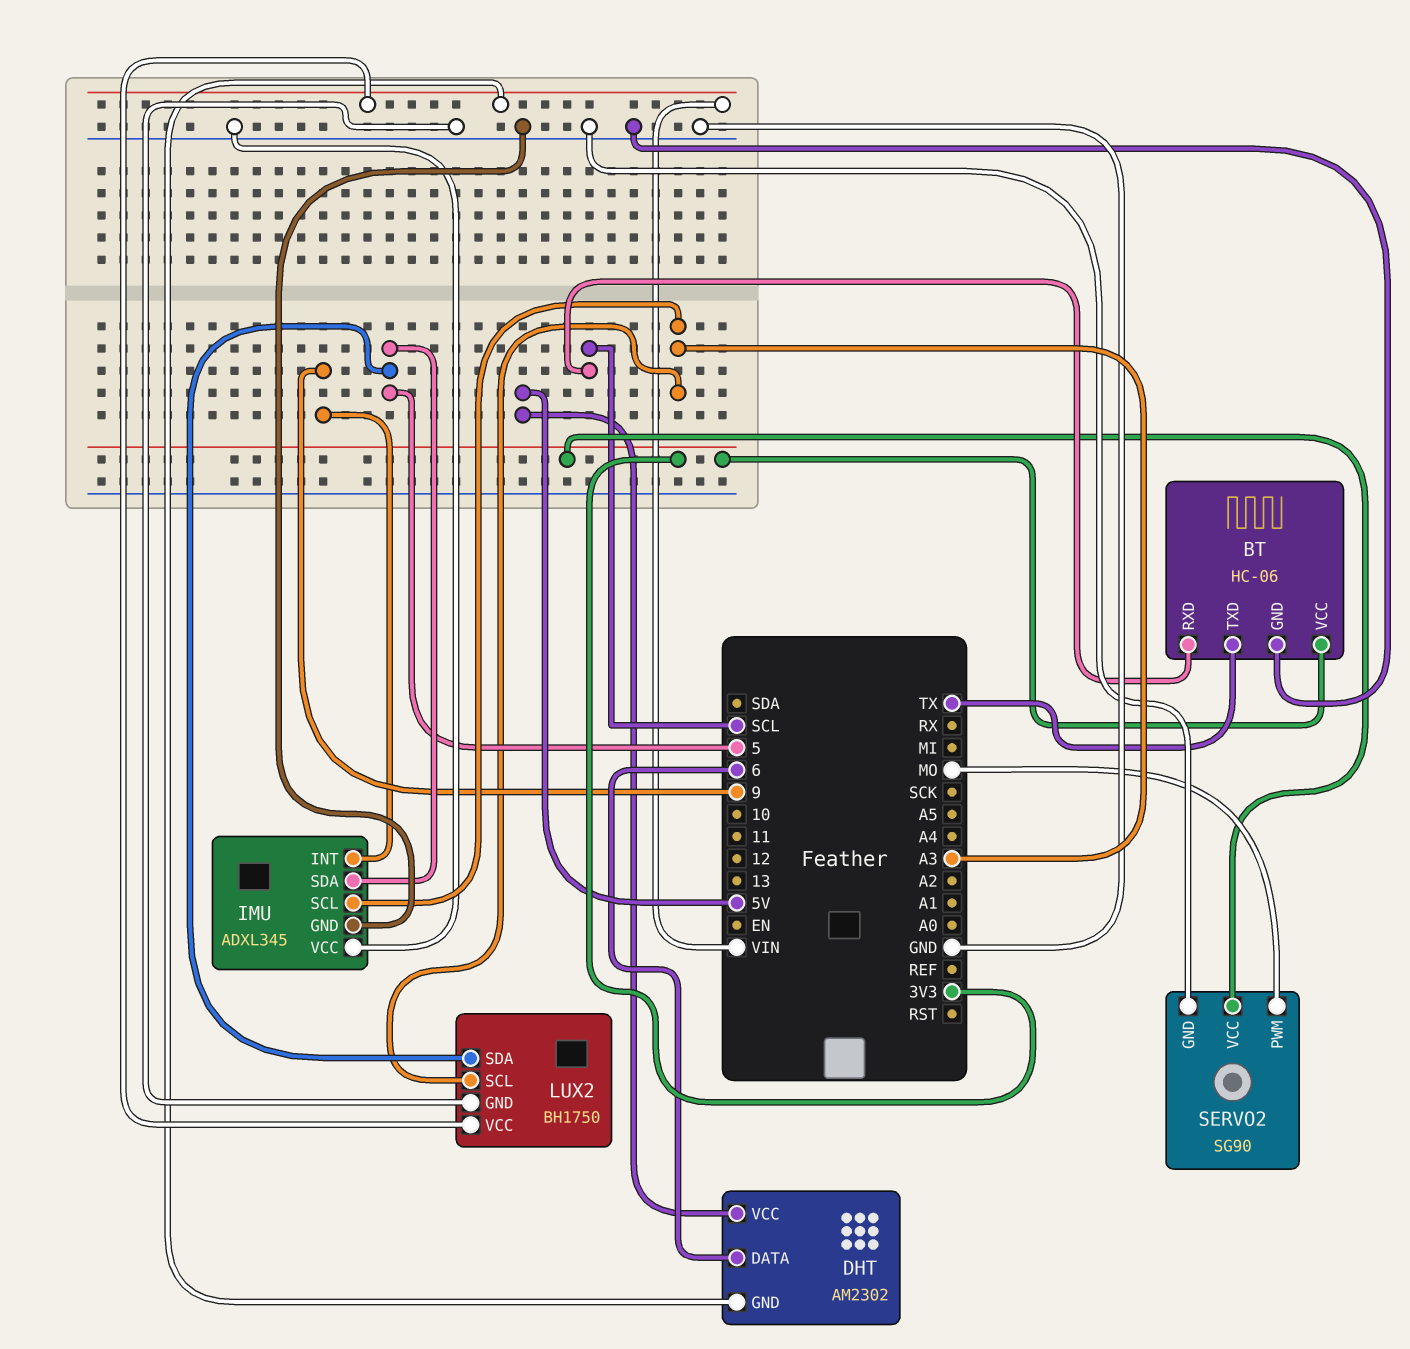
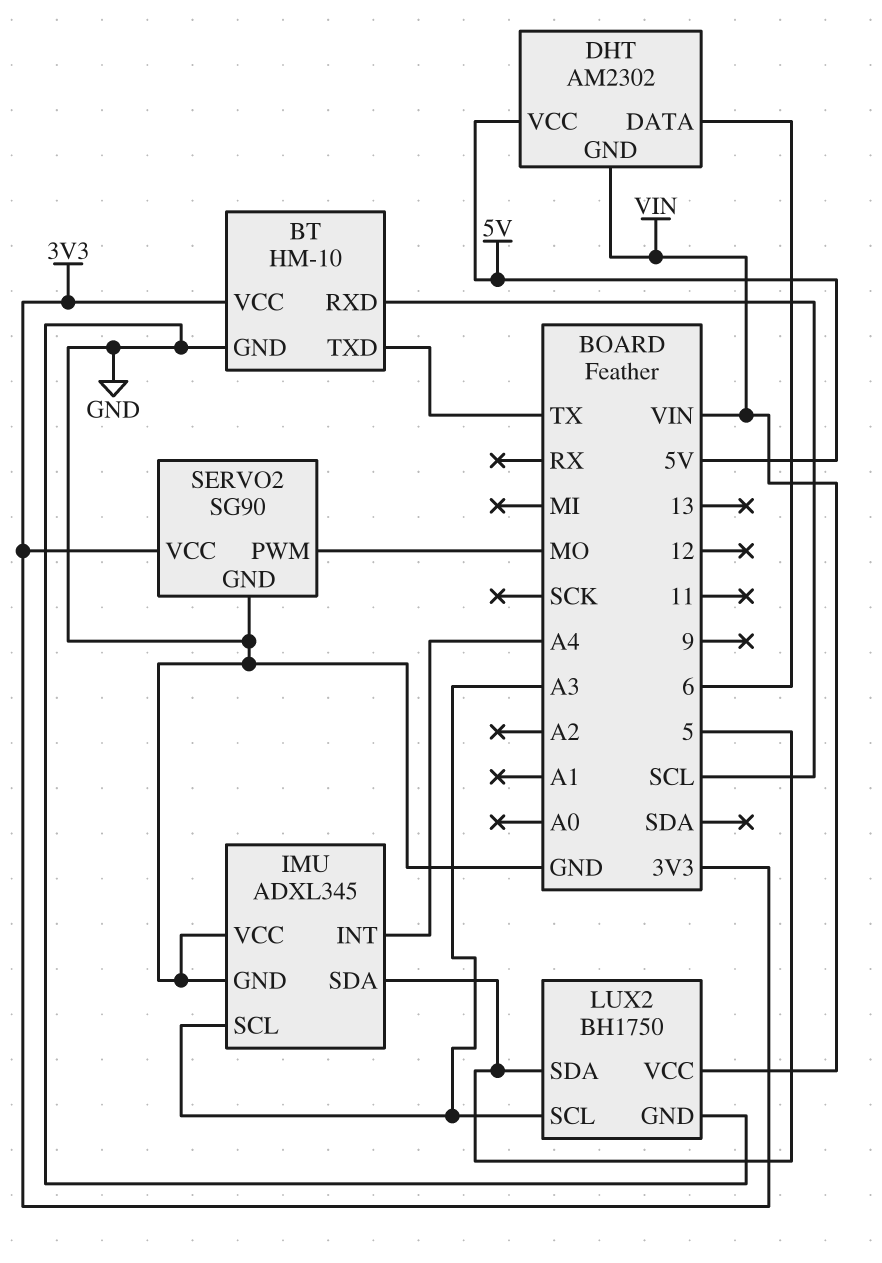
BT: HC-06 -> HM-10
IMU pin INT: 9 -> A4

